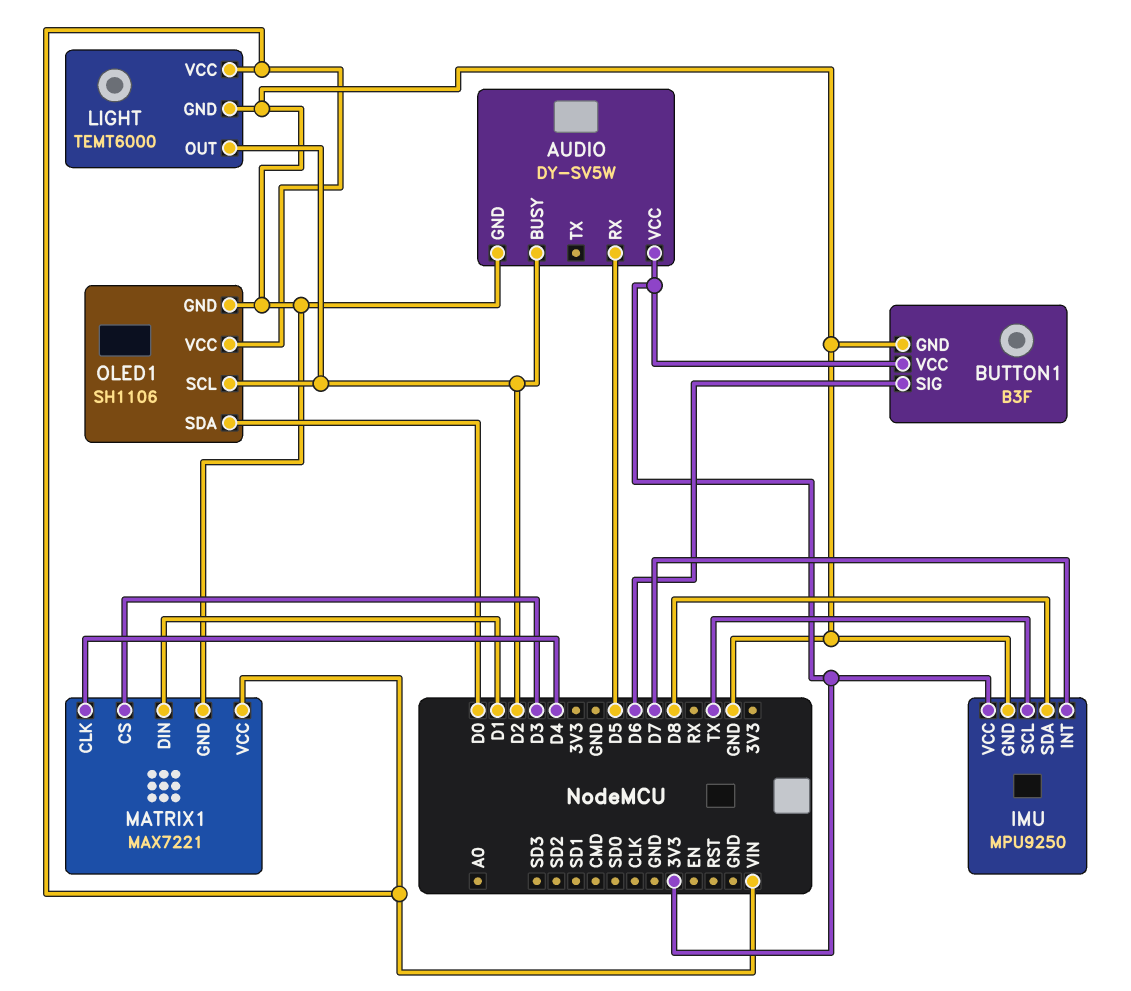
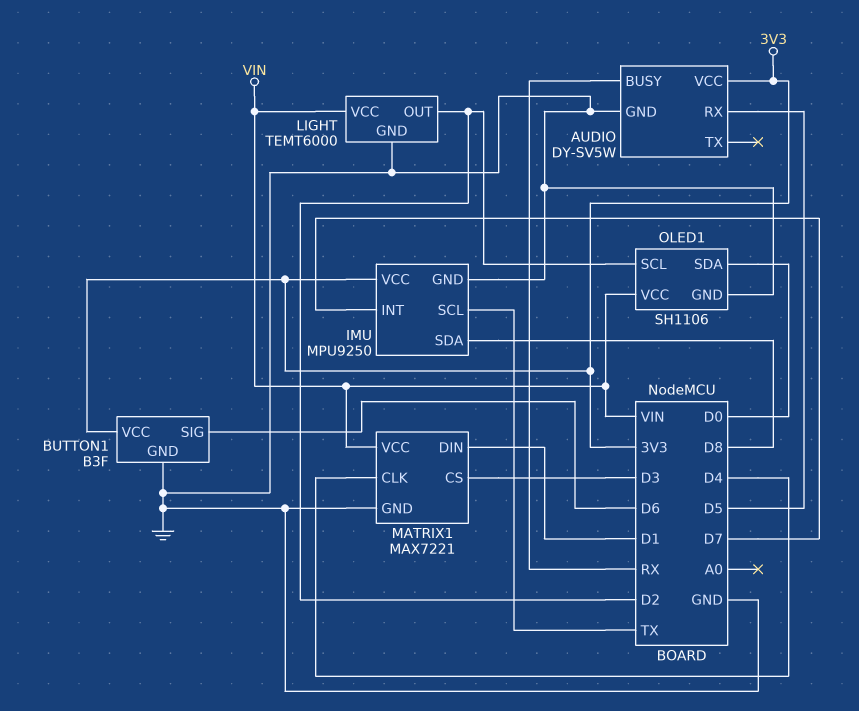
AUDIO pin BUSY: D2 -> RX

